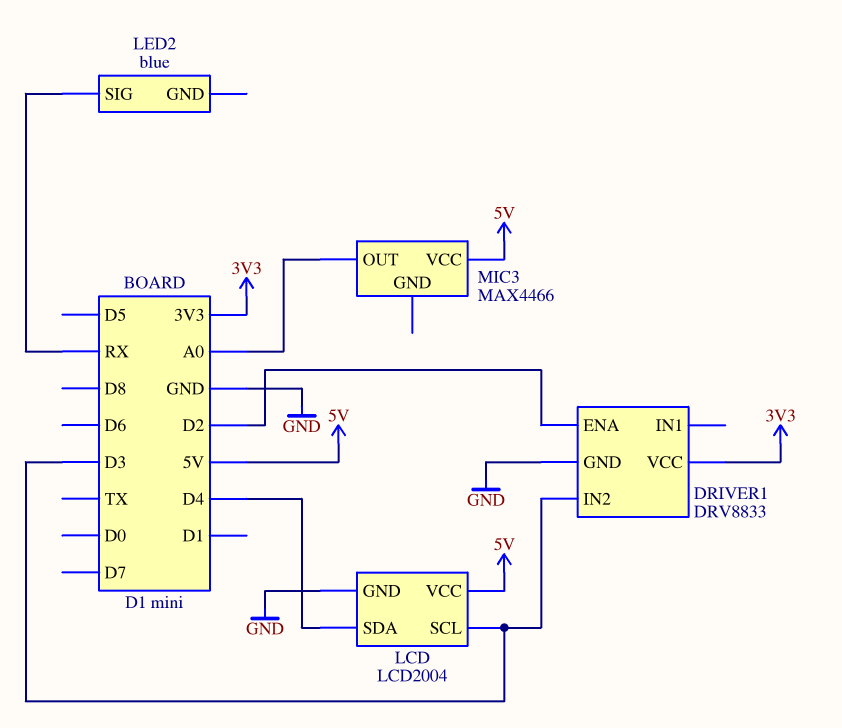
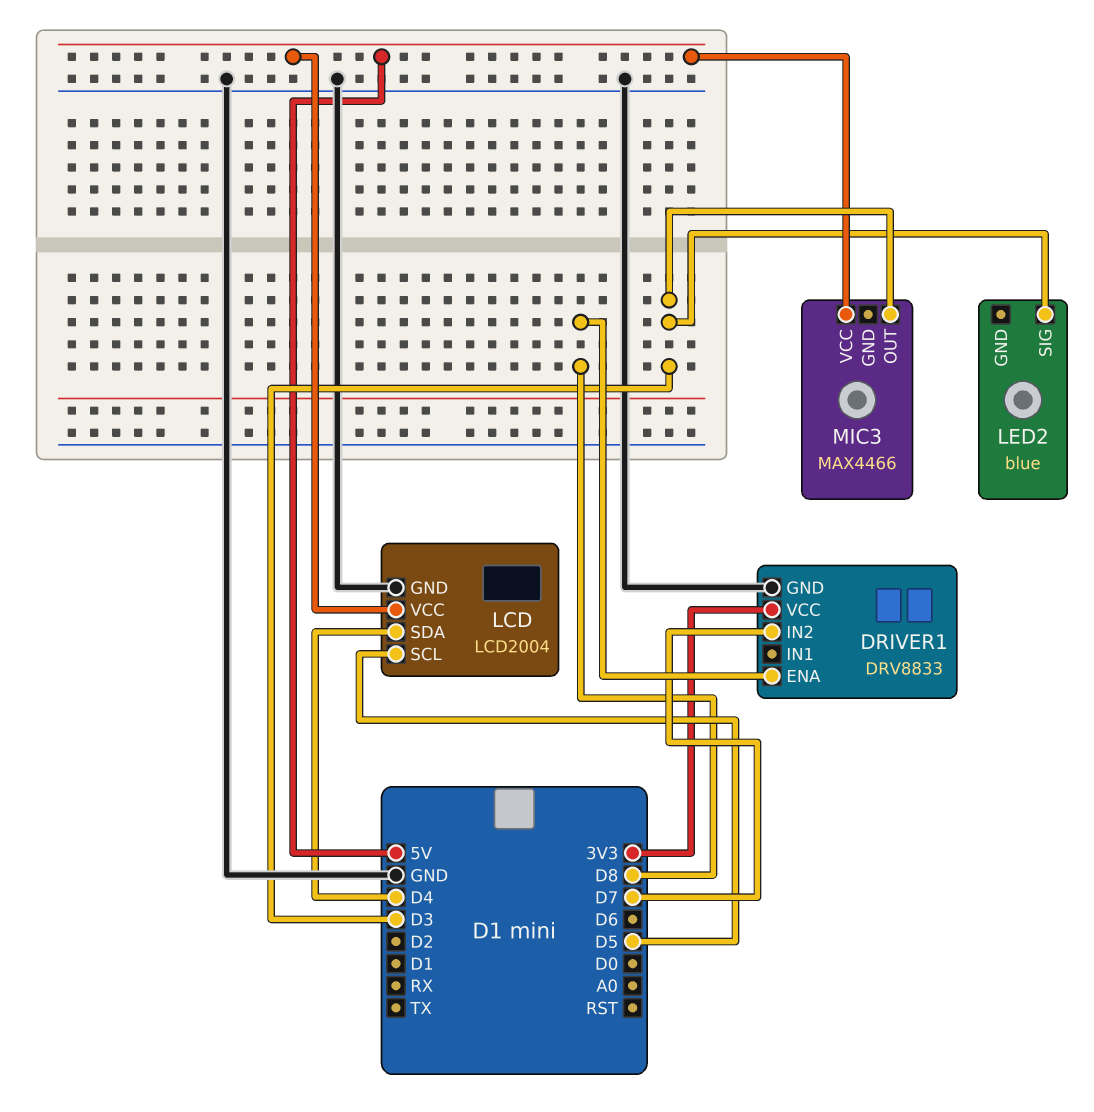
DRIVER1 pin ENA: D2 -> D8
DRIVER1 pin IN2: D3 -> D7
LCD pin SCL: D3 -> D5
LED2 pin SIG: RX -> D3
MIC3 pin OUT: A0 -> D3

